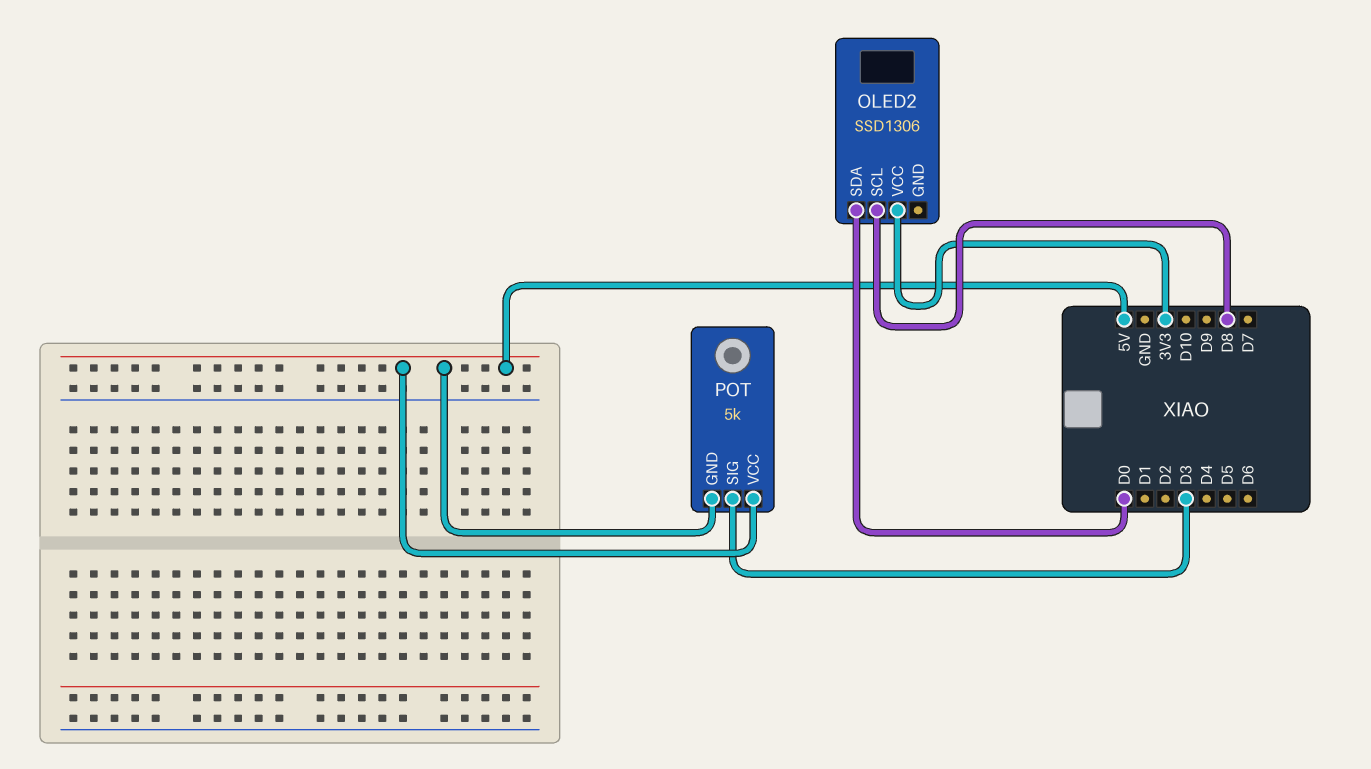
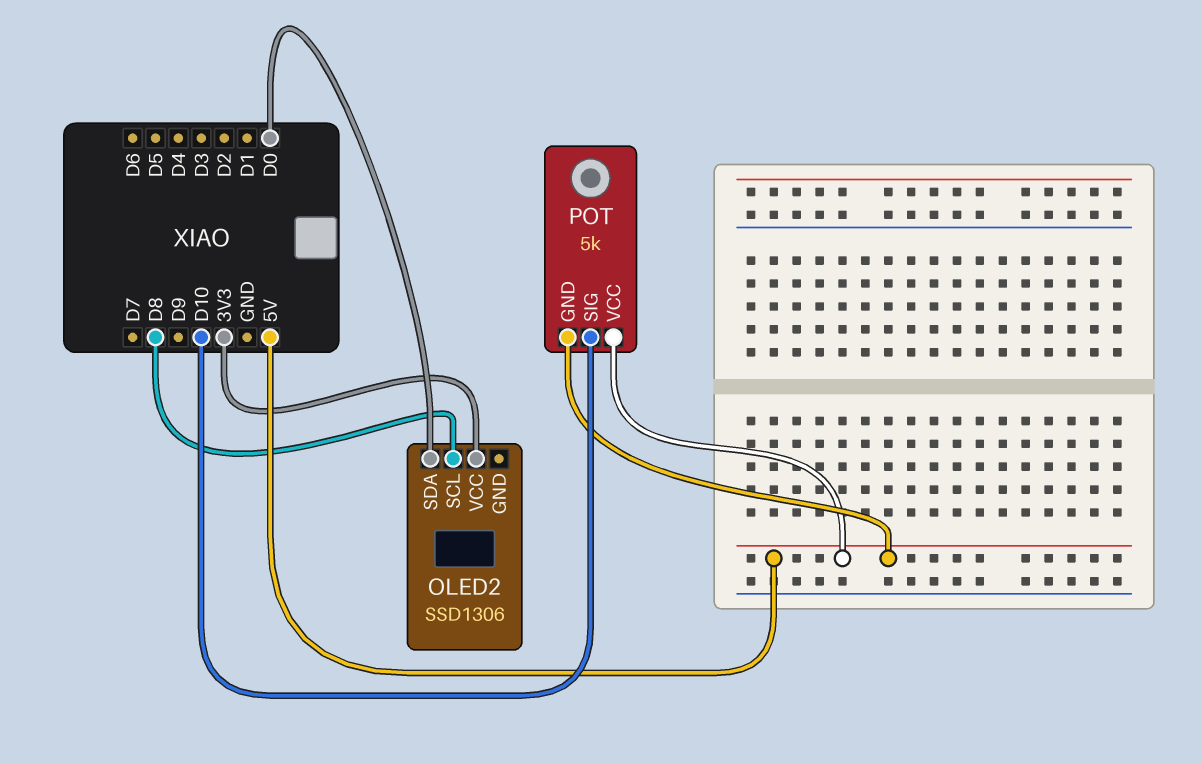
POT pin SIG: D3 -> D10

